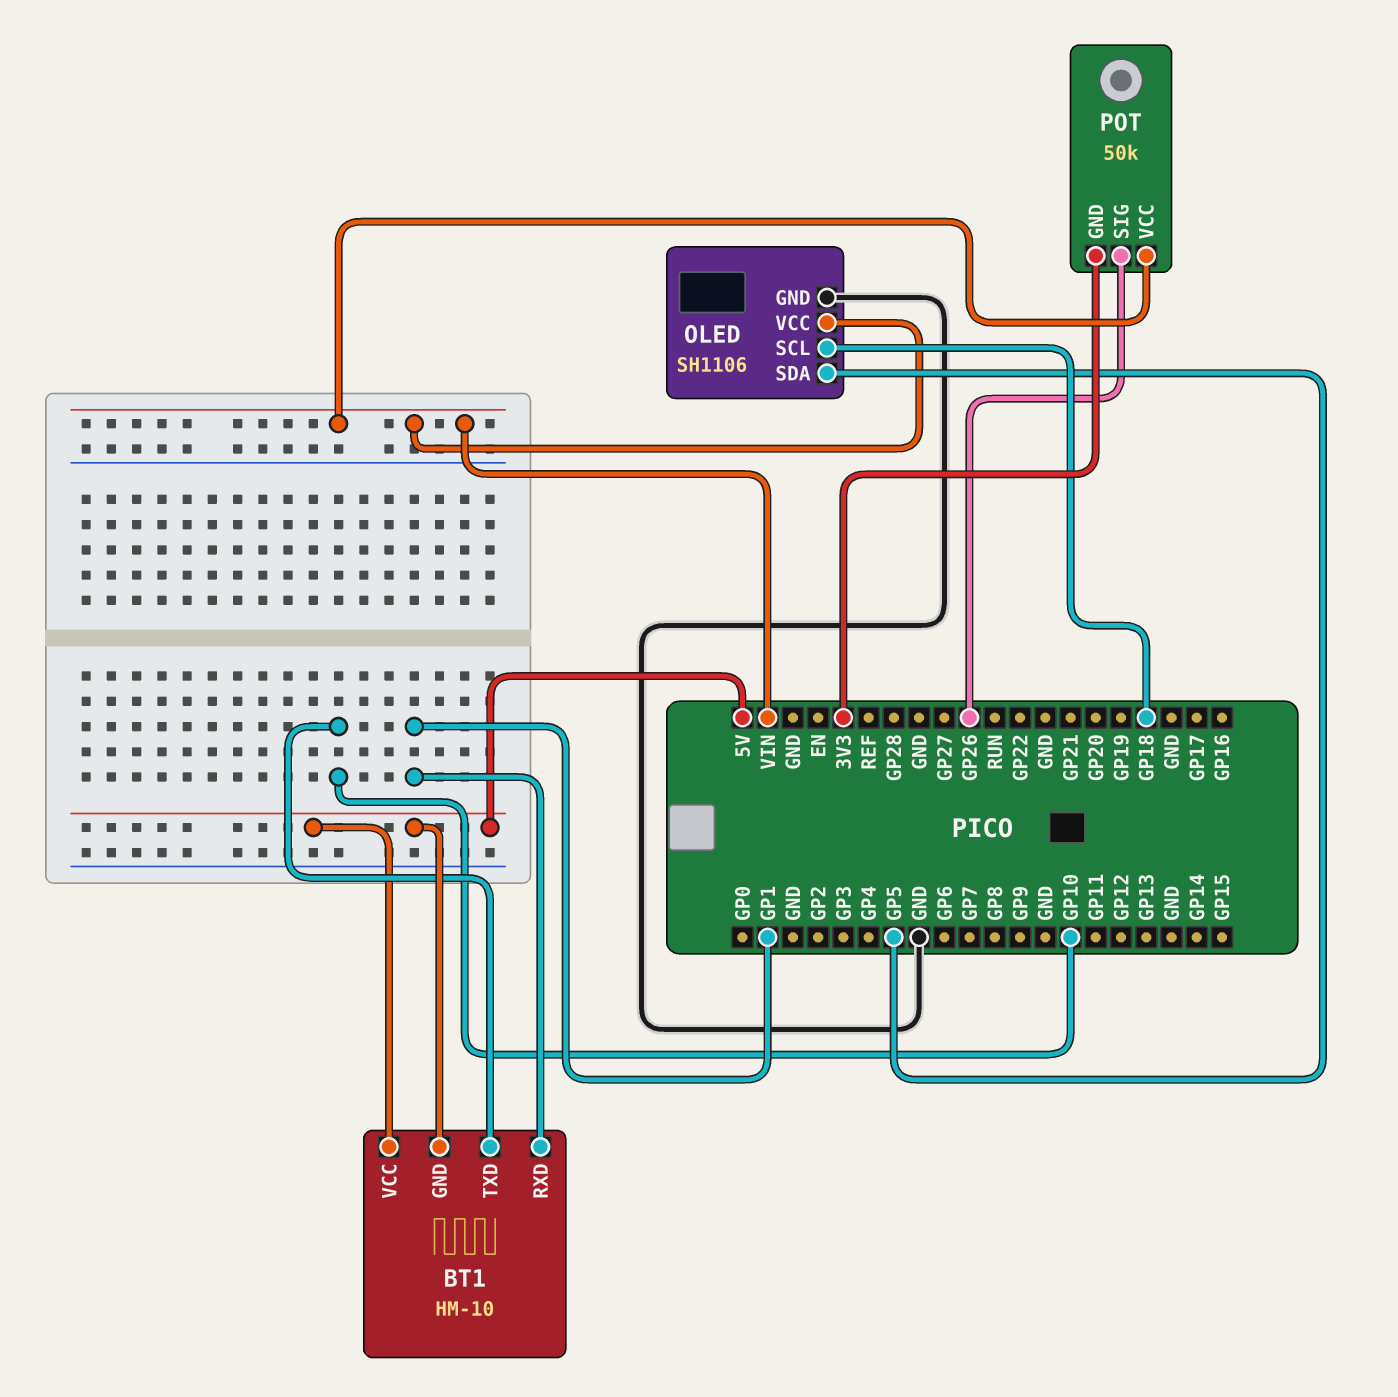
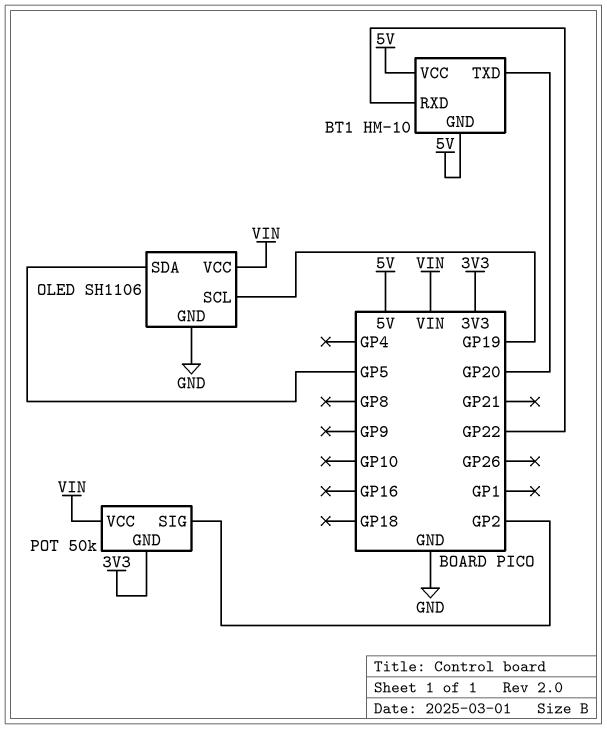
BT1 pin RXD: GP1 -> GP22
BT1 pin TXD: GP10 -> GP20
OLED pin SCL: GP18 -> GP19
POT pin SIG: GP26 -> GP2

